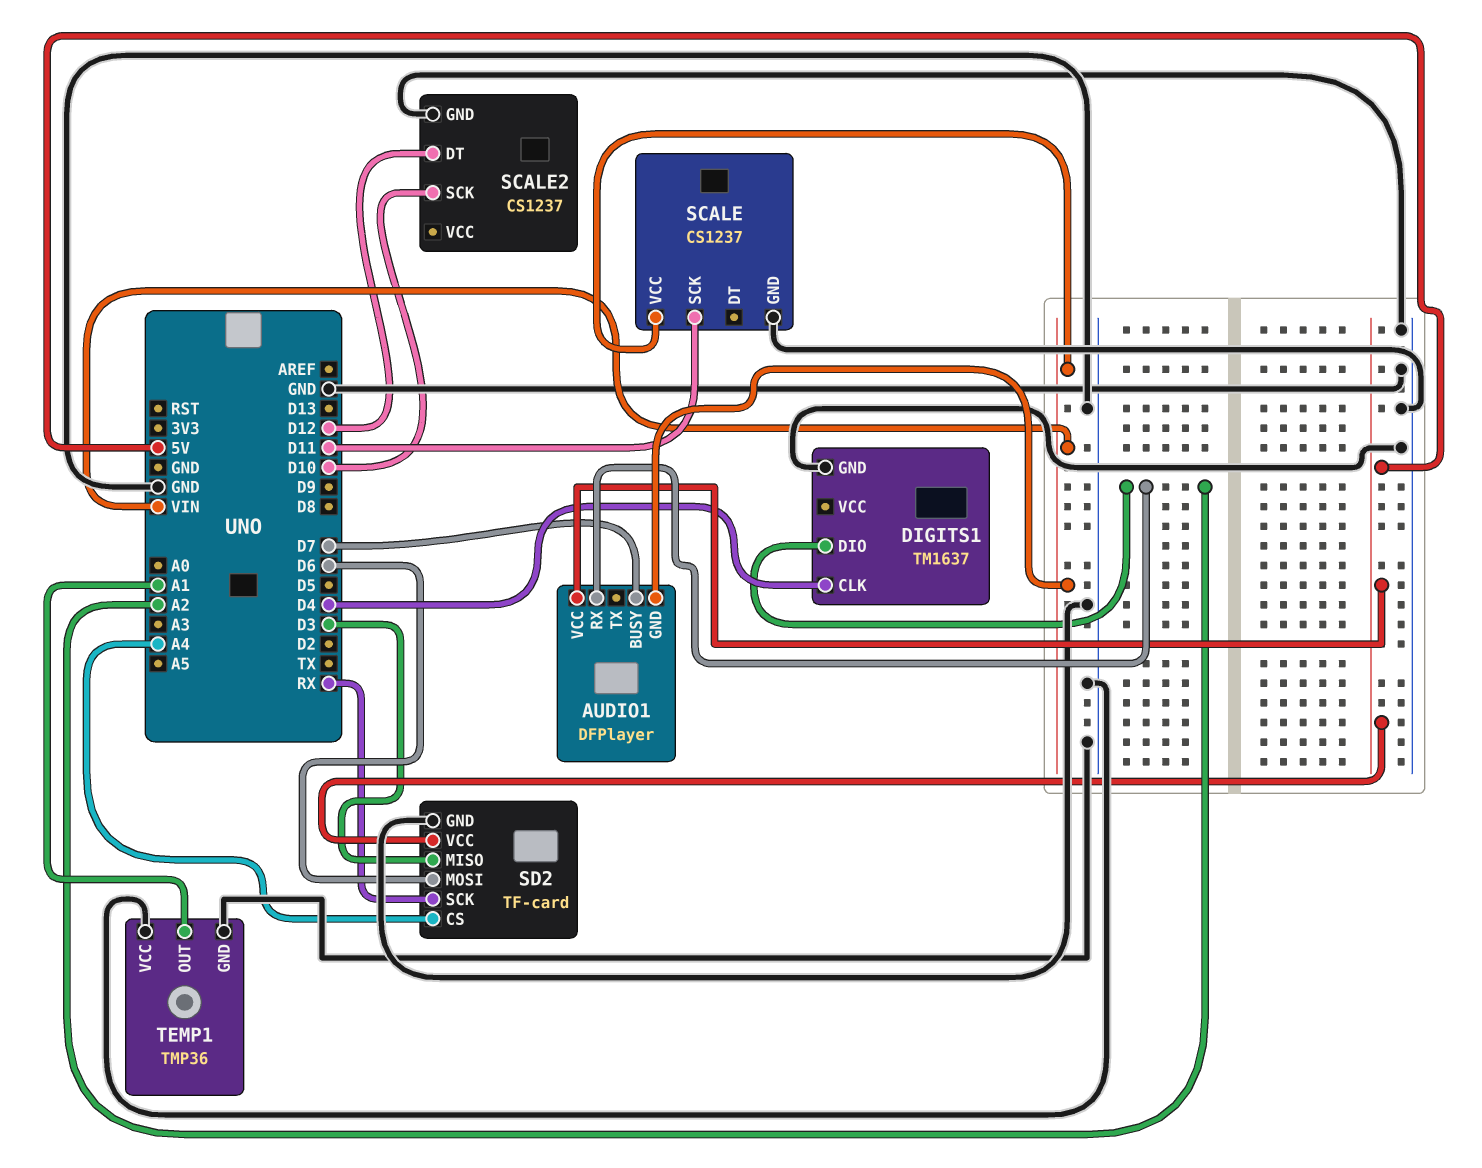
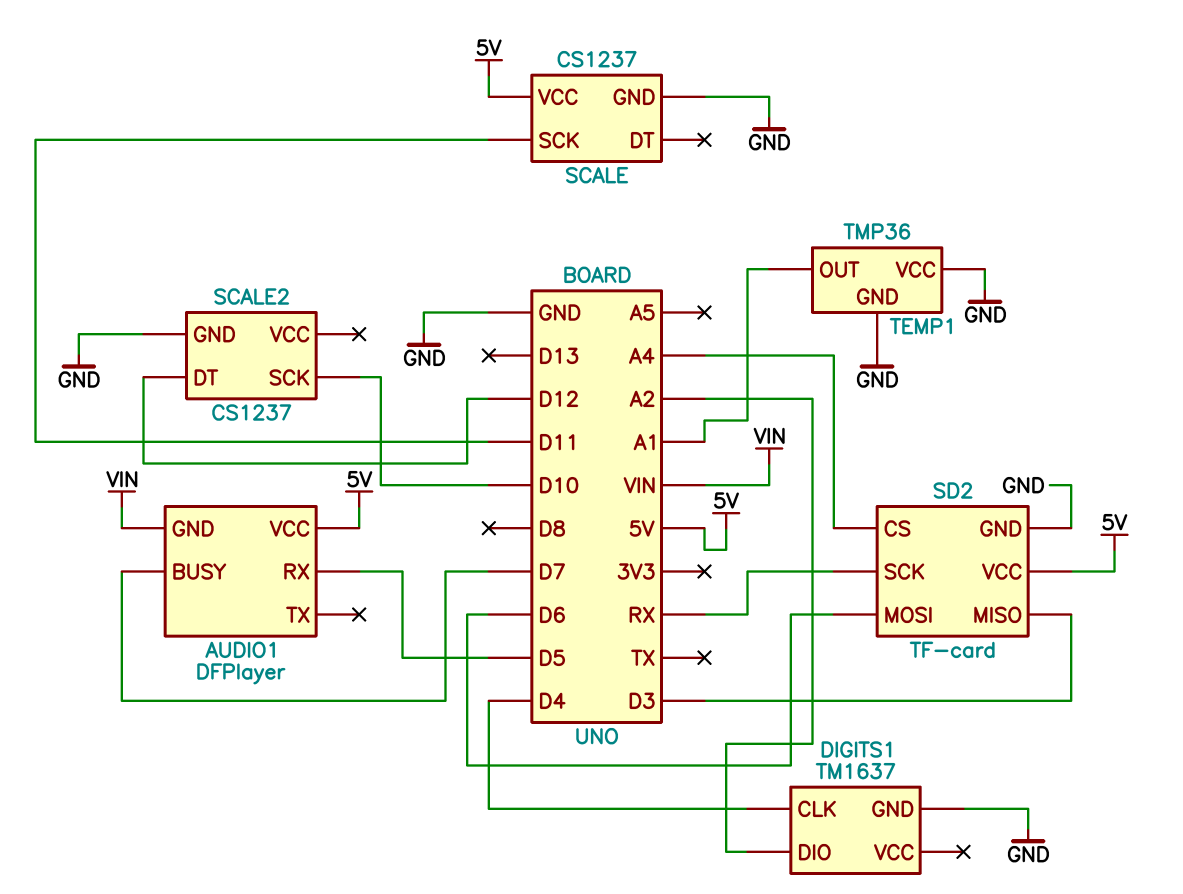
AUDIO1 pin RX: A2 -> D5
SCALE pin VCC: VIN -> 5V

